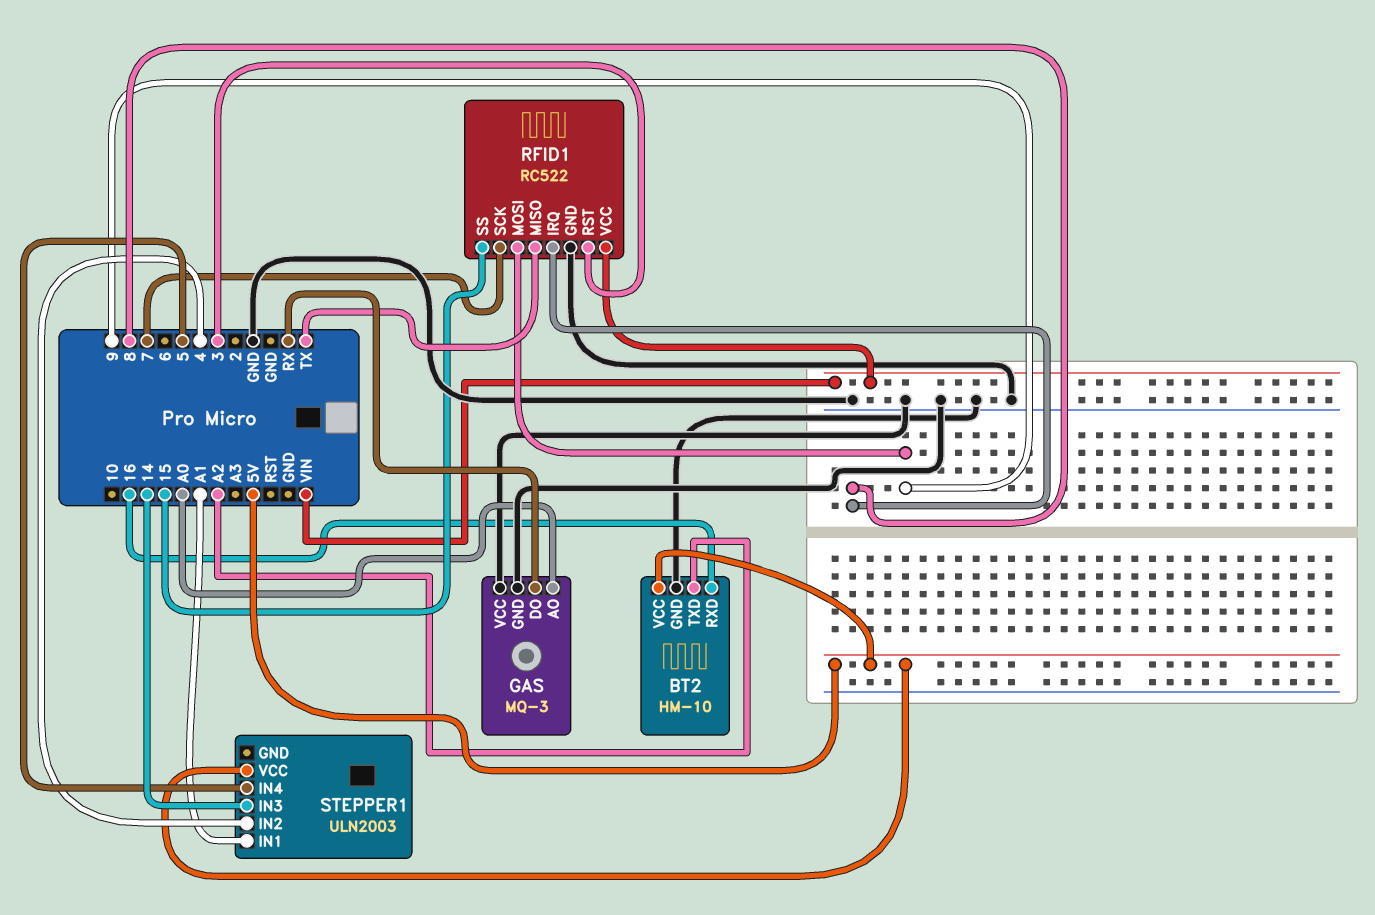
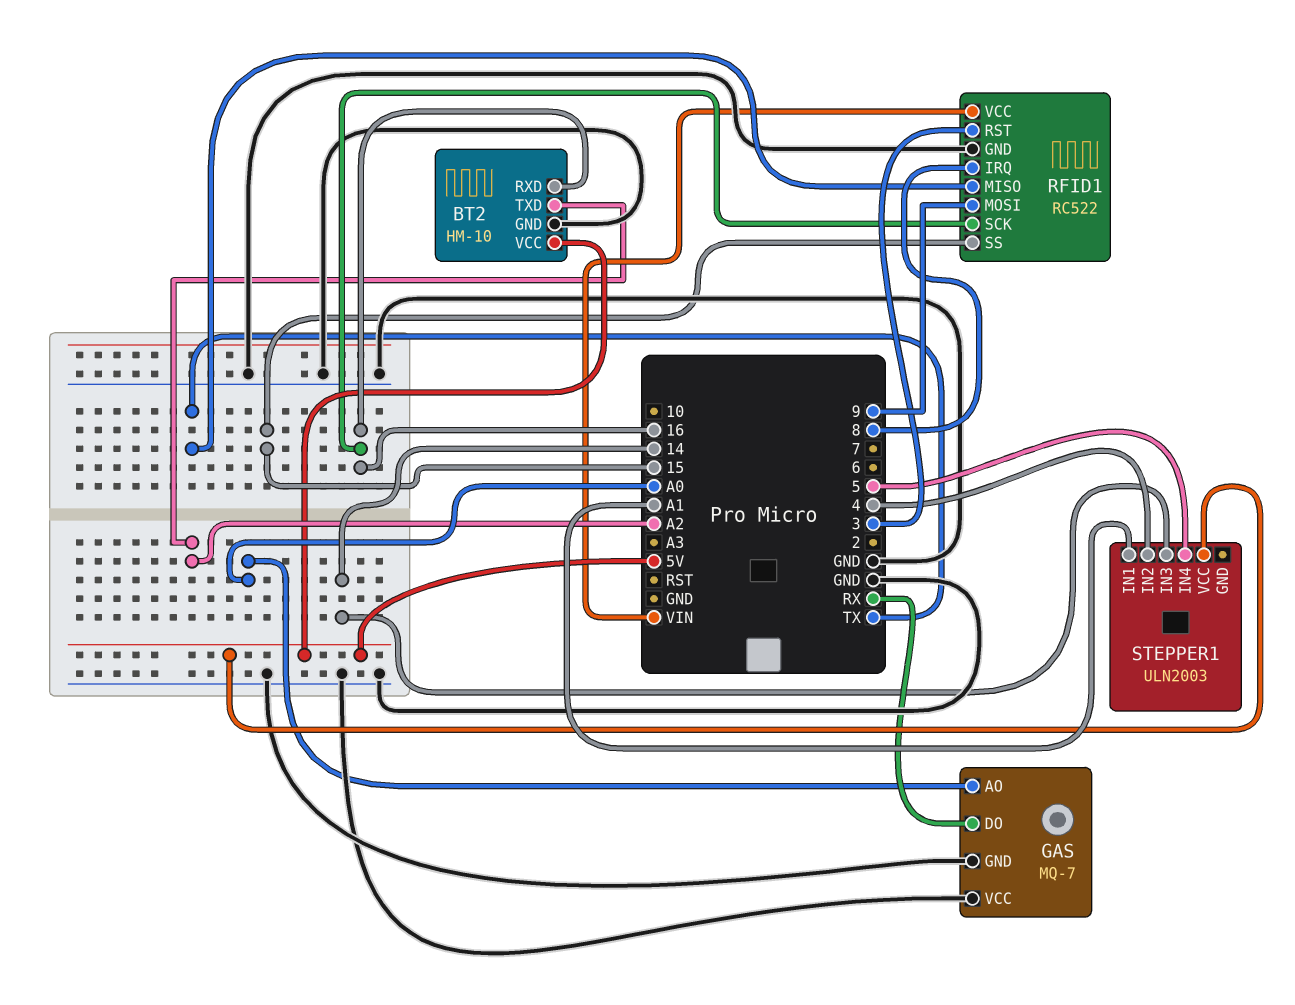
GAS: MQ-3 -> MQ-7
RFID1 pin SCK: 7 -> 16

